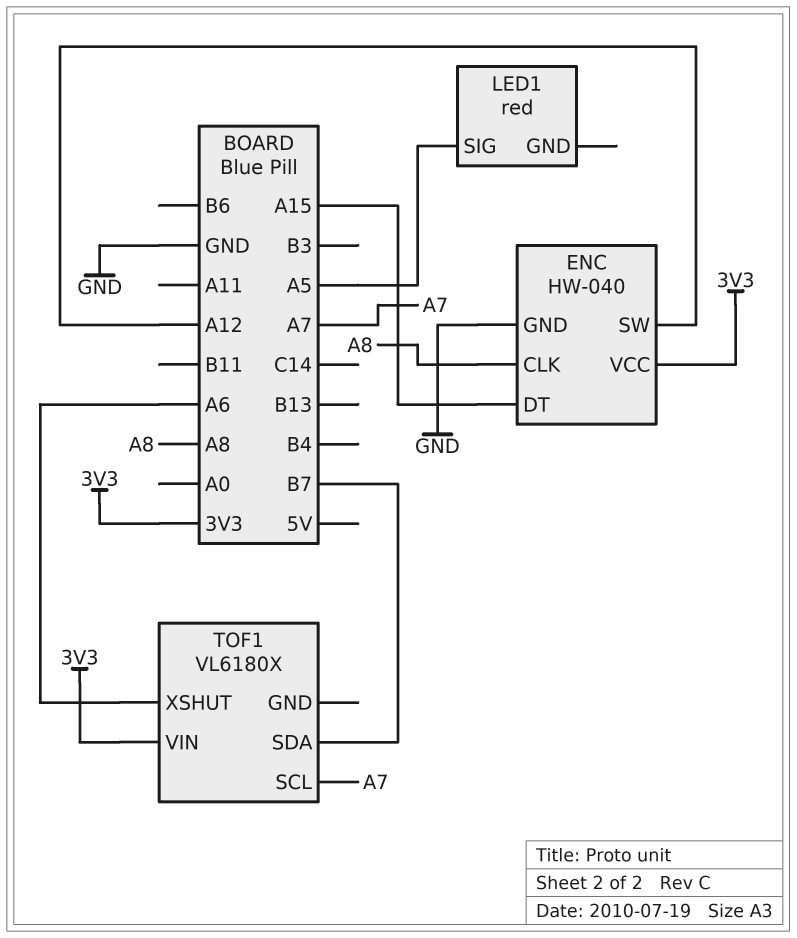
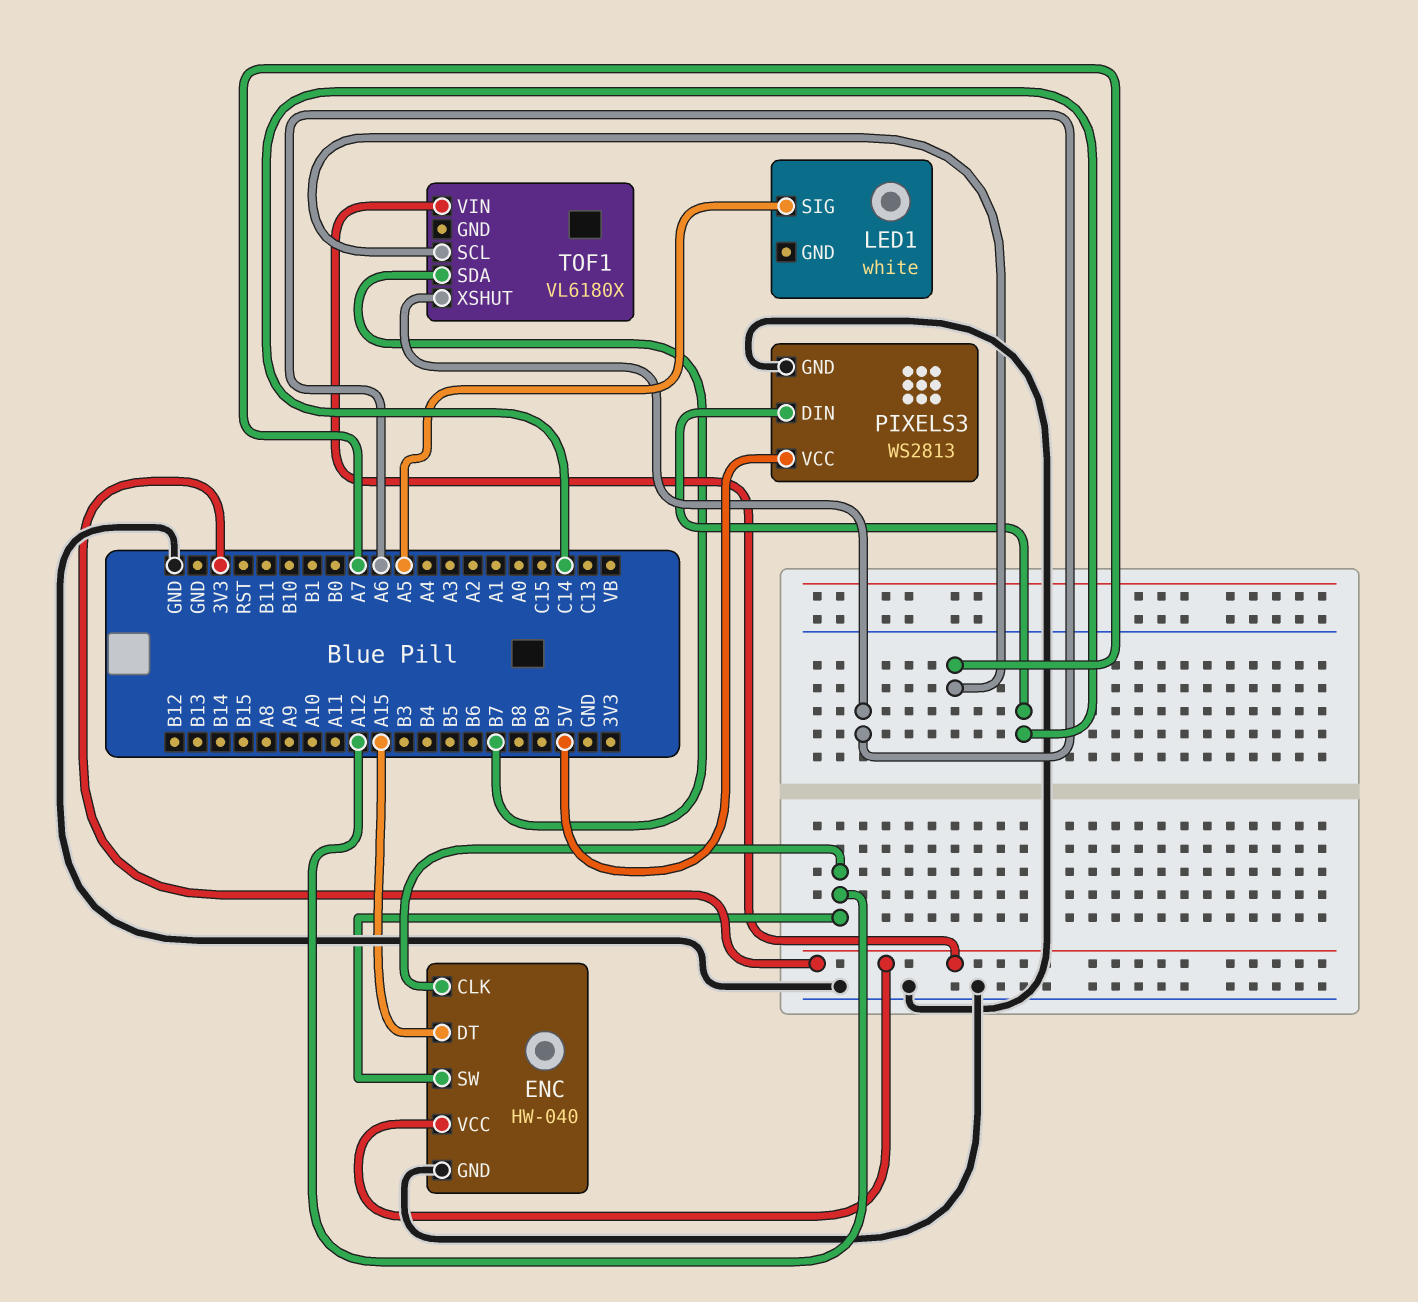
ENC pin CLK: A8 -> A12
LED1: red -> white
PIXELS3: none -> WS2813
PIXELS3 pin DIN: none -> C14
PIXELS3 pin GND: none -> GND
PIXELS3 pin VCC: none -> 5V

